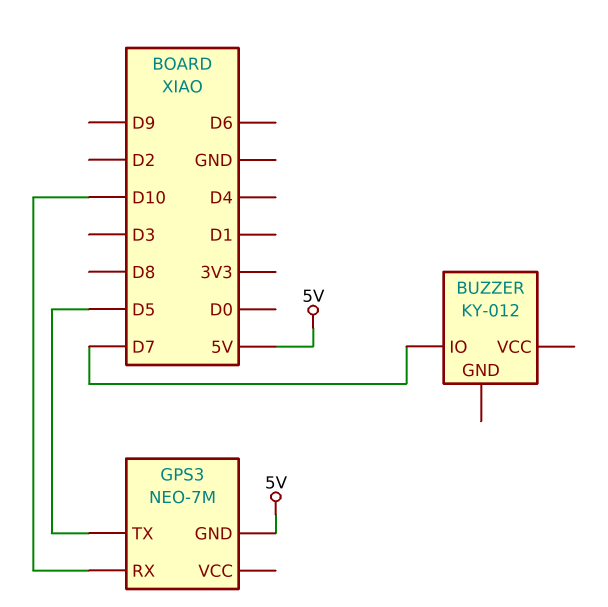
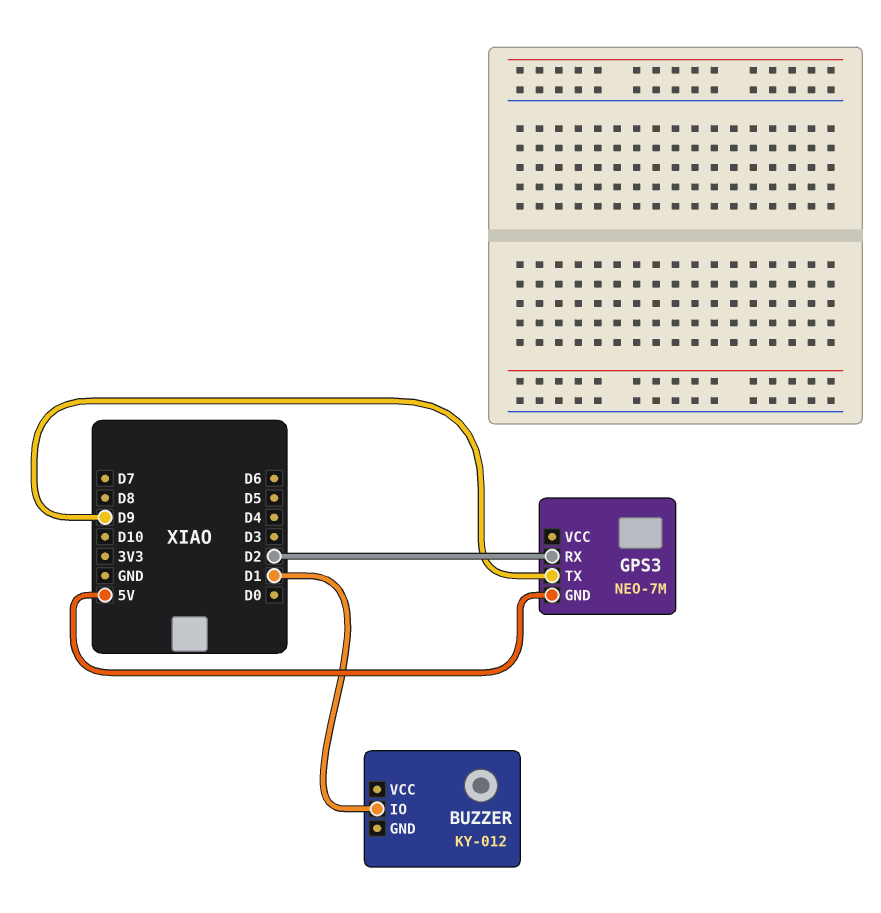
BUZZER pin IO: D7 -> D1
GPS3 pin RX: D10 -> D2
GPS3 pin TX: D5 -> D9

